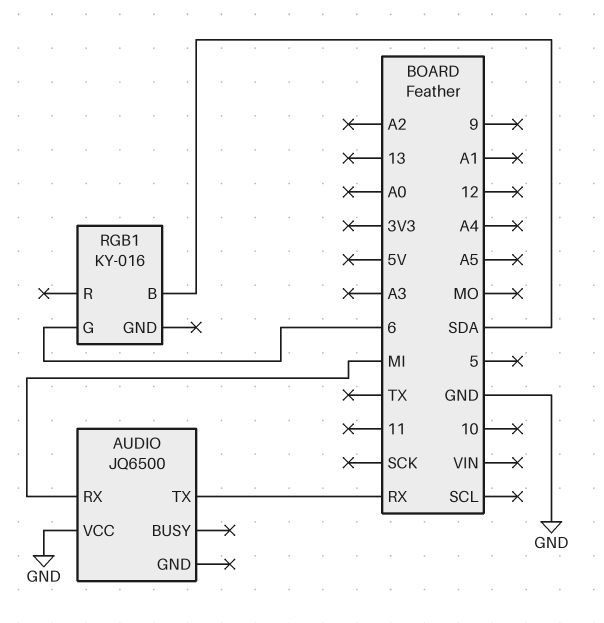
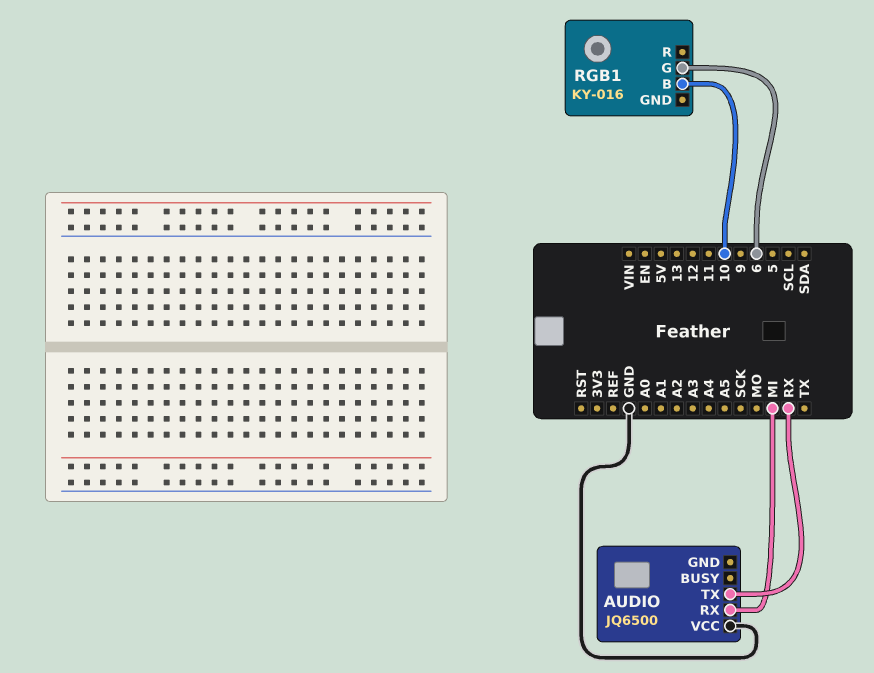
RGB1 pin B: SDA -> 10

